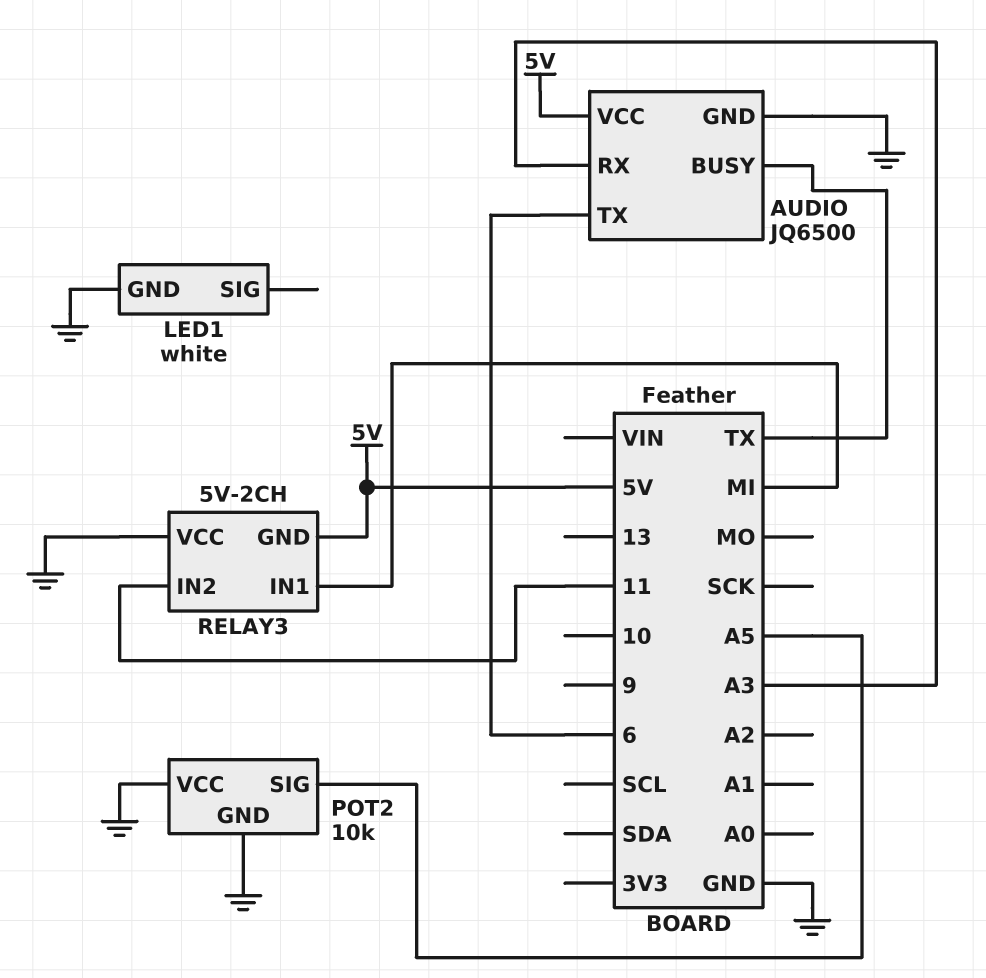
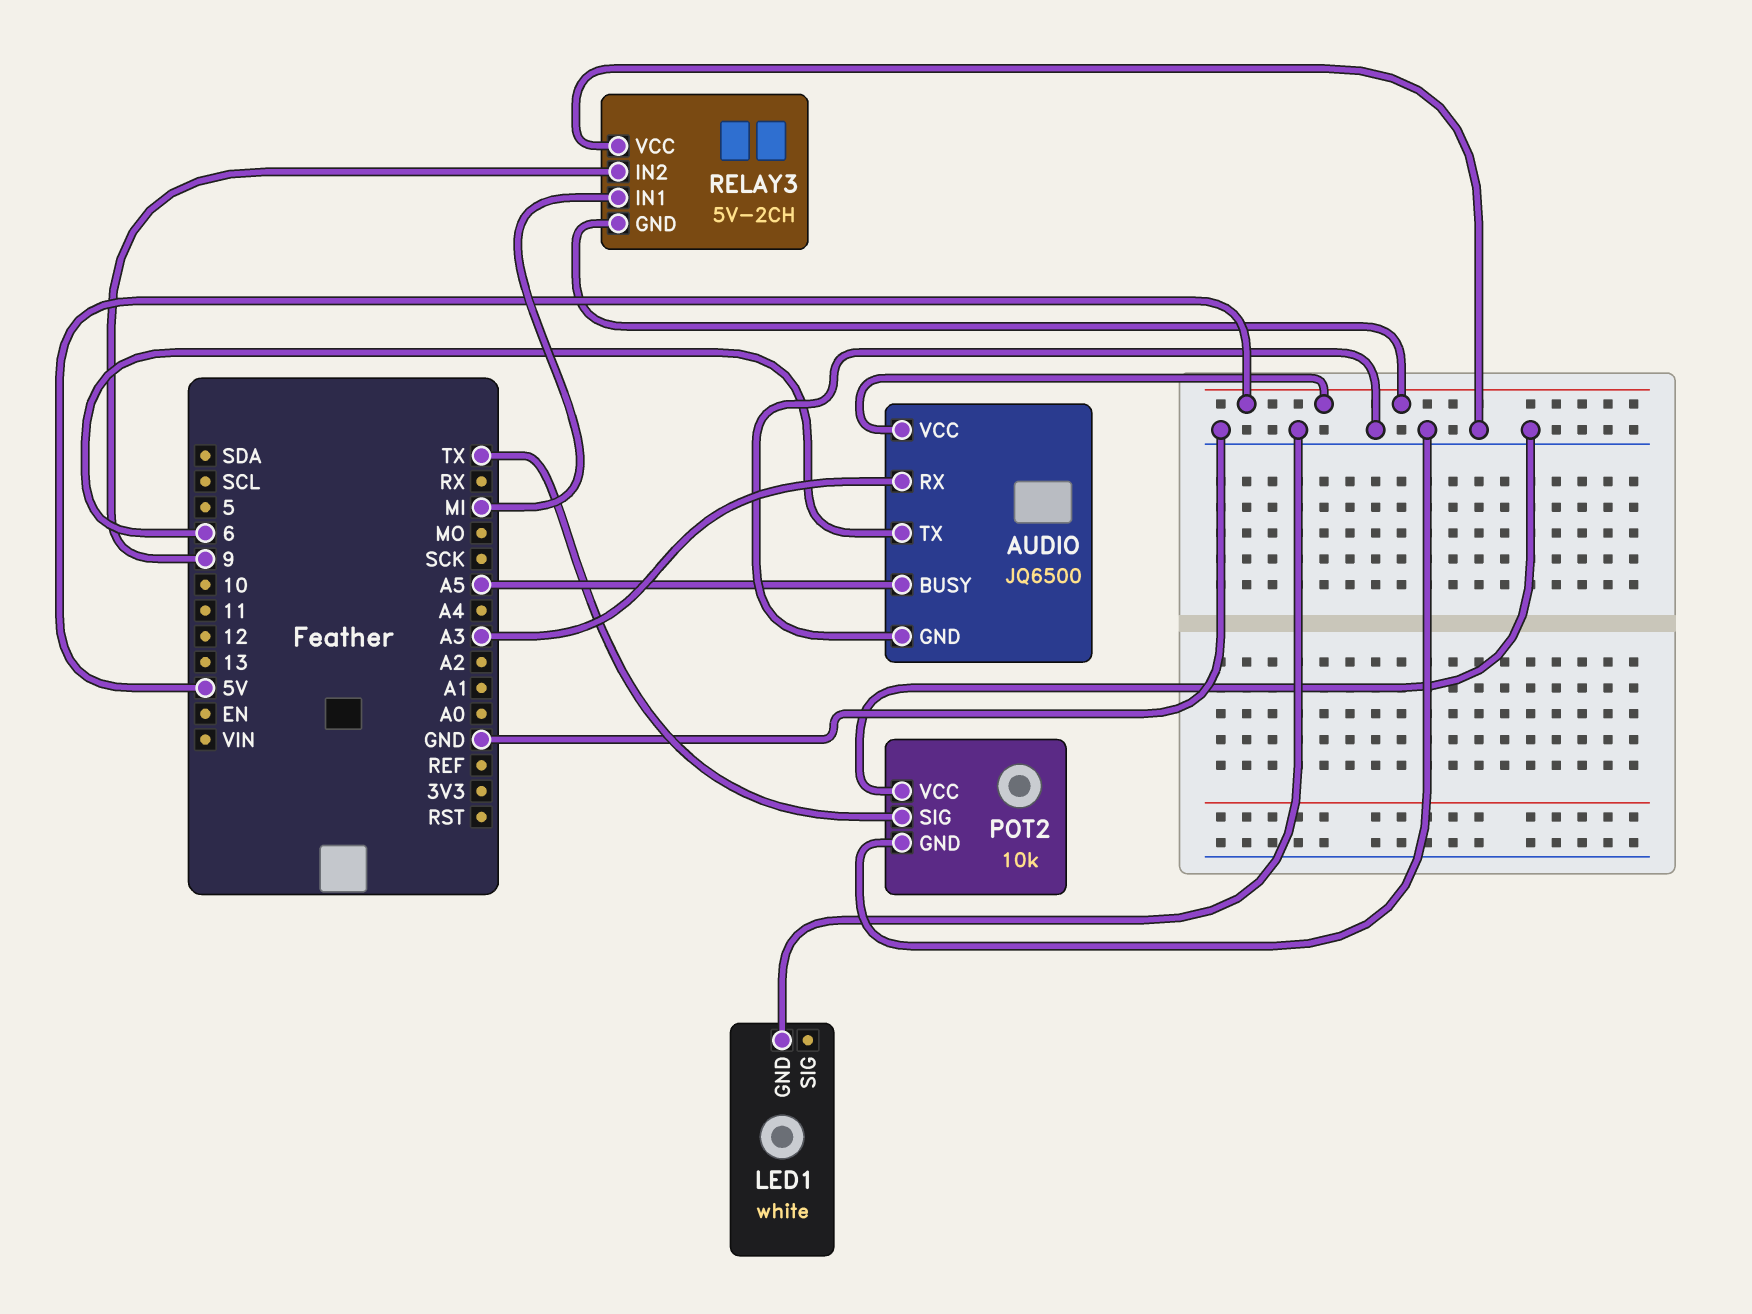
AUDIO pin BUSY: TX -> A5
POT2 pin SIG: A5 -> TX
RELAY3 pin IN2: 11 -> 9

